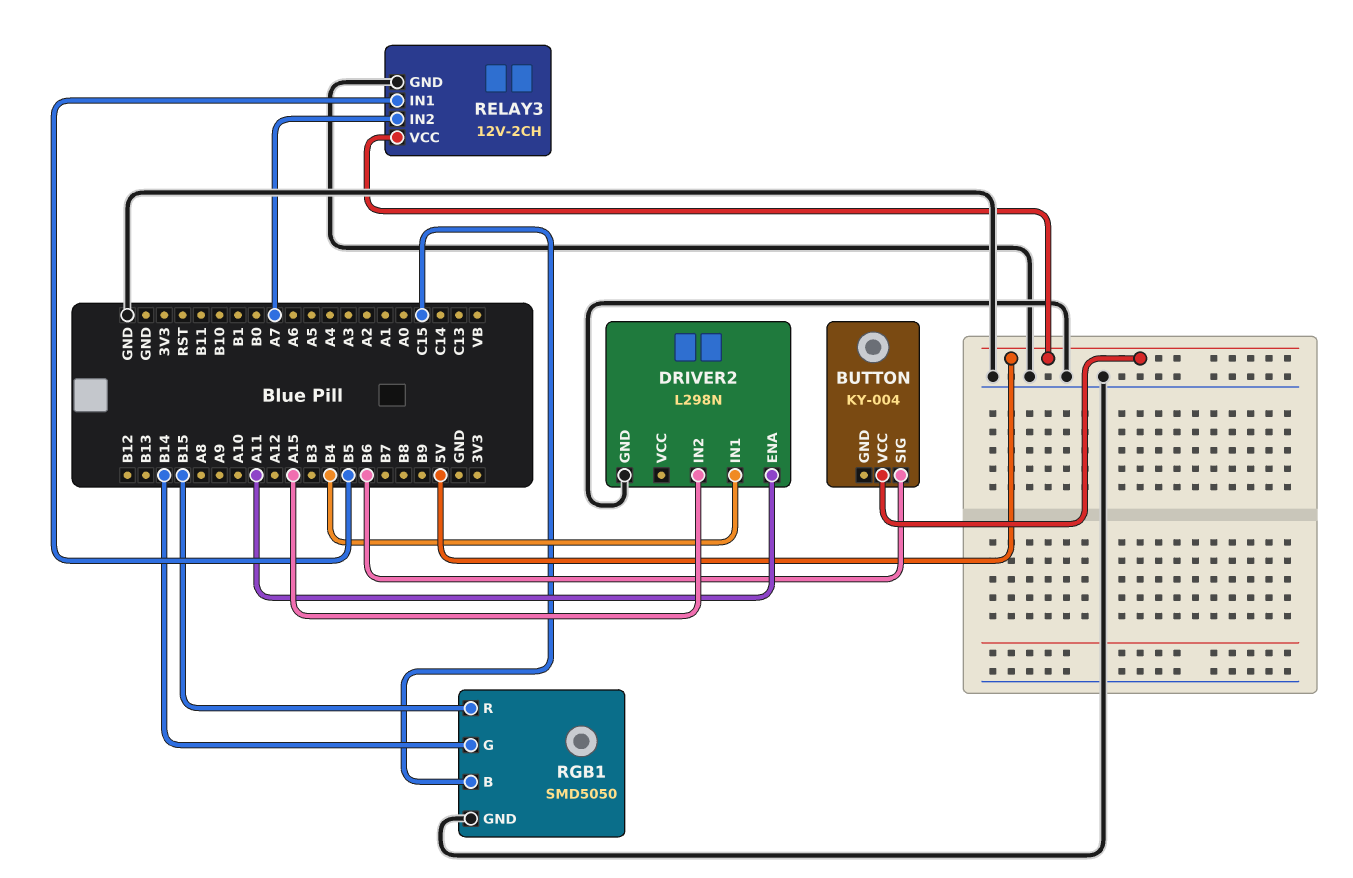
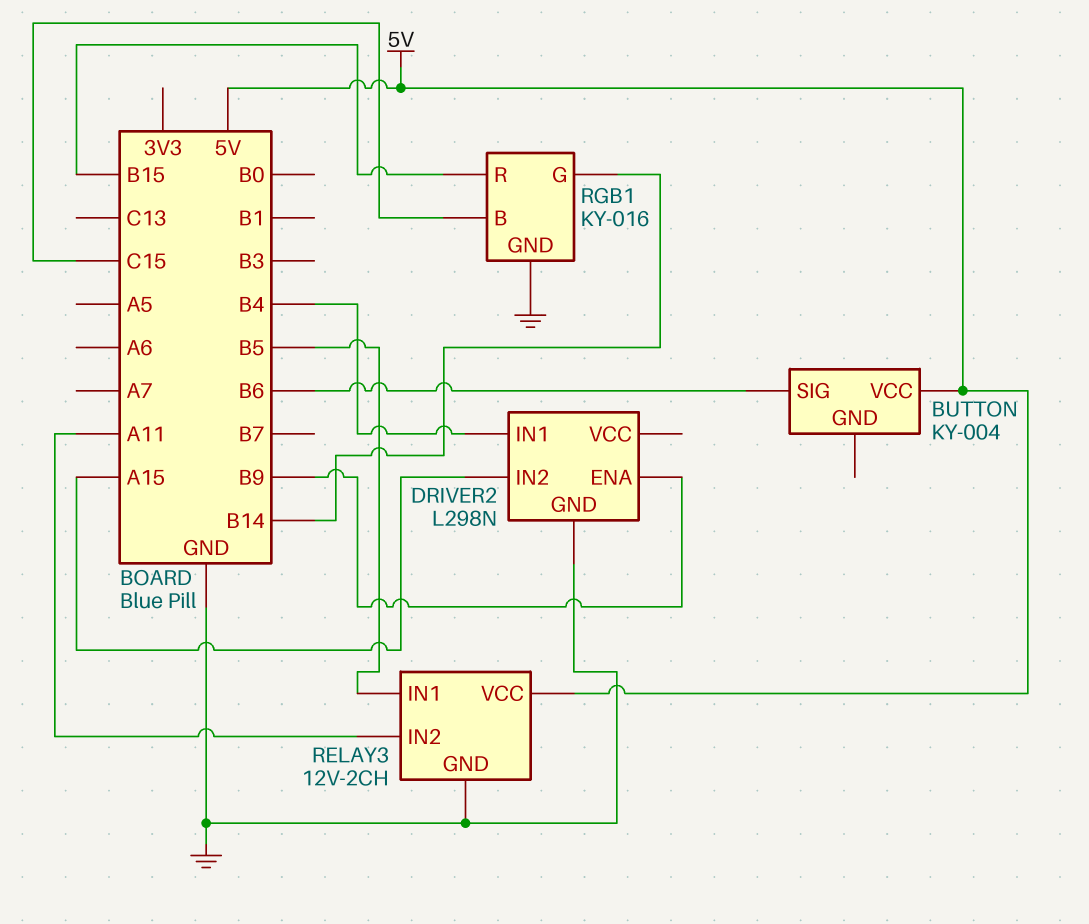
DRIVER2 pin ENA: A11 -> B9
RELAY3 pin IN2: A7 -> A11
RGB1: SMD5050 -> KY-016

